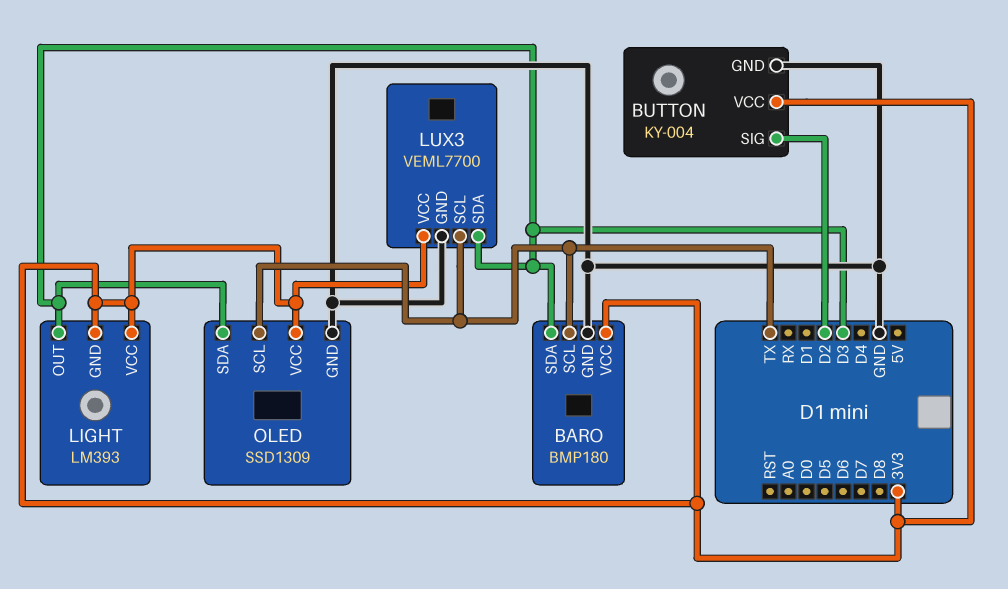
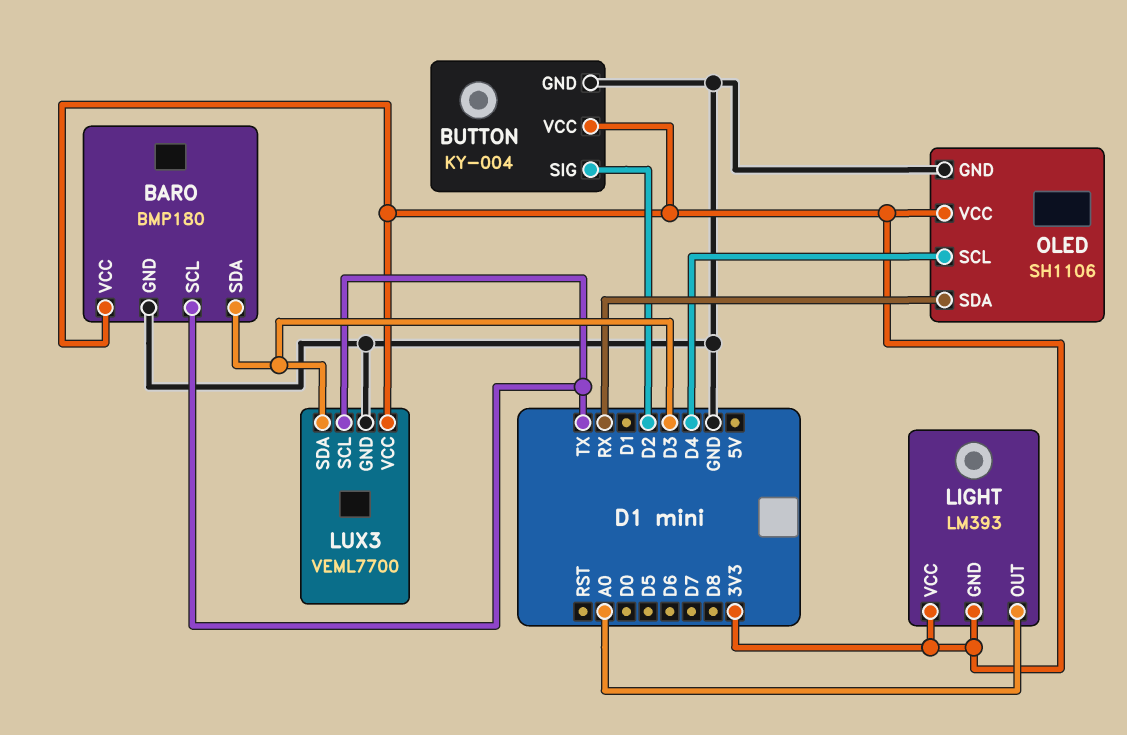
LIGHT pin OUT: D3 -> A0
OLED: SSD1309 -> SH1106
OLED pin SCL: TX -> D4
OLED pin SDA: D3 -> RX

